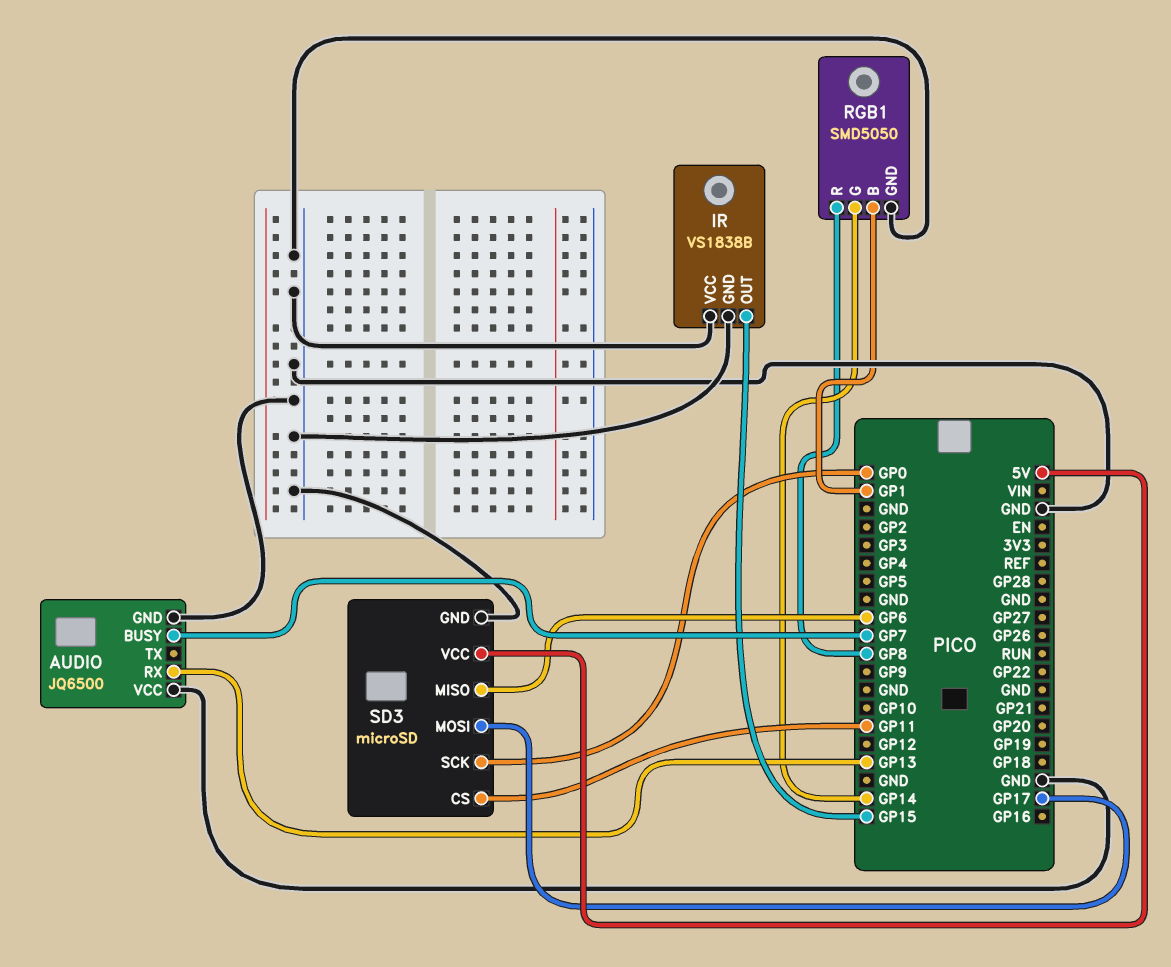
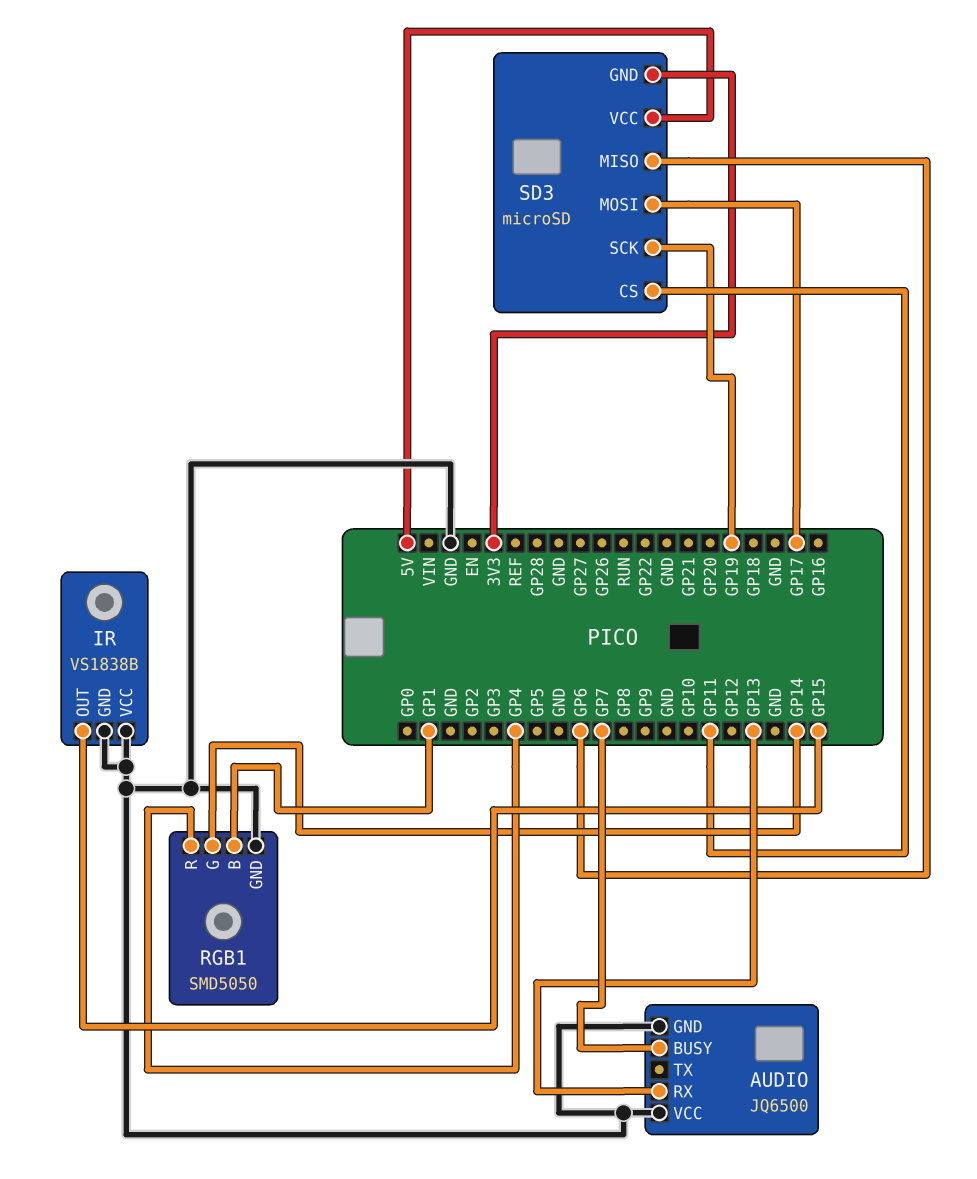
RGB1 pin R: GP8 -> GP4
SD3 pin GND: GND -> 3V3
SD3 pin SCK: GP0 -> GP19

